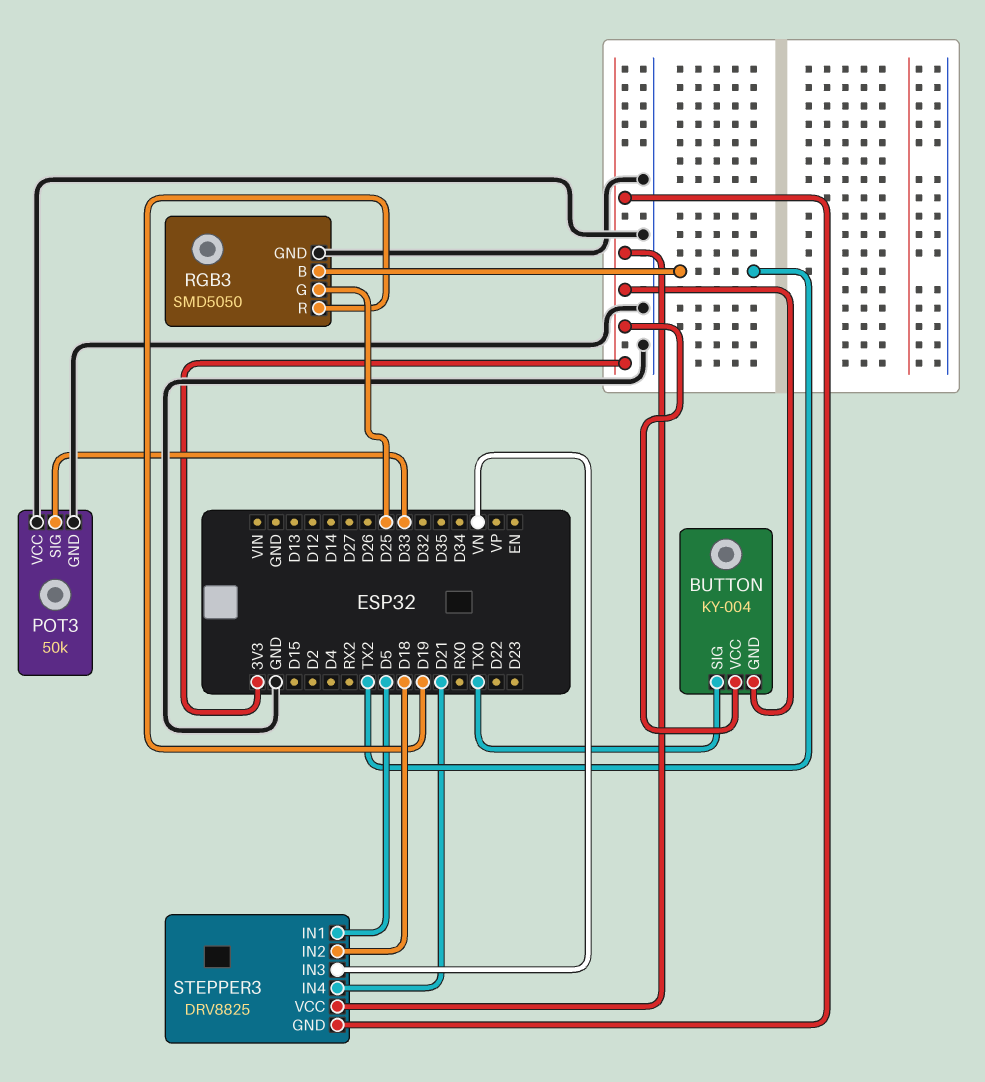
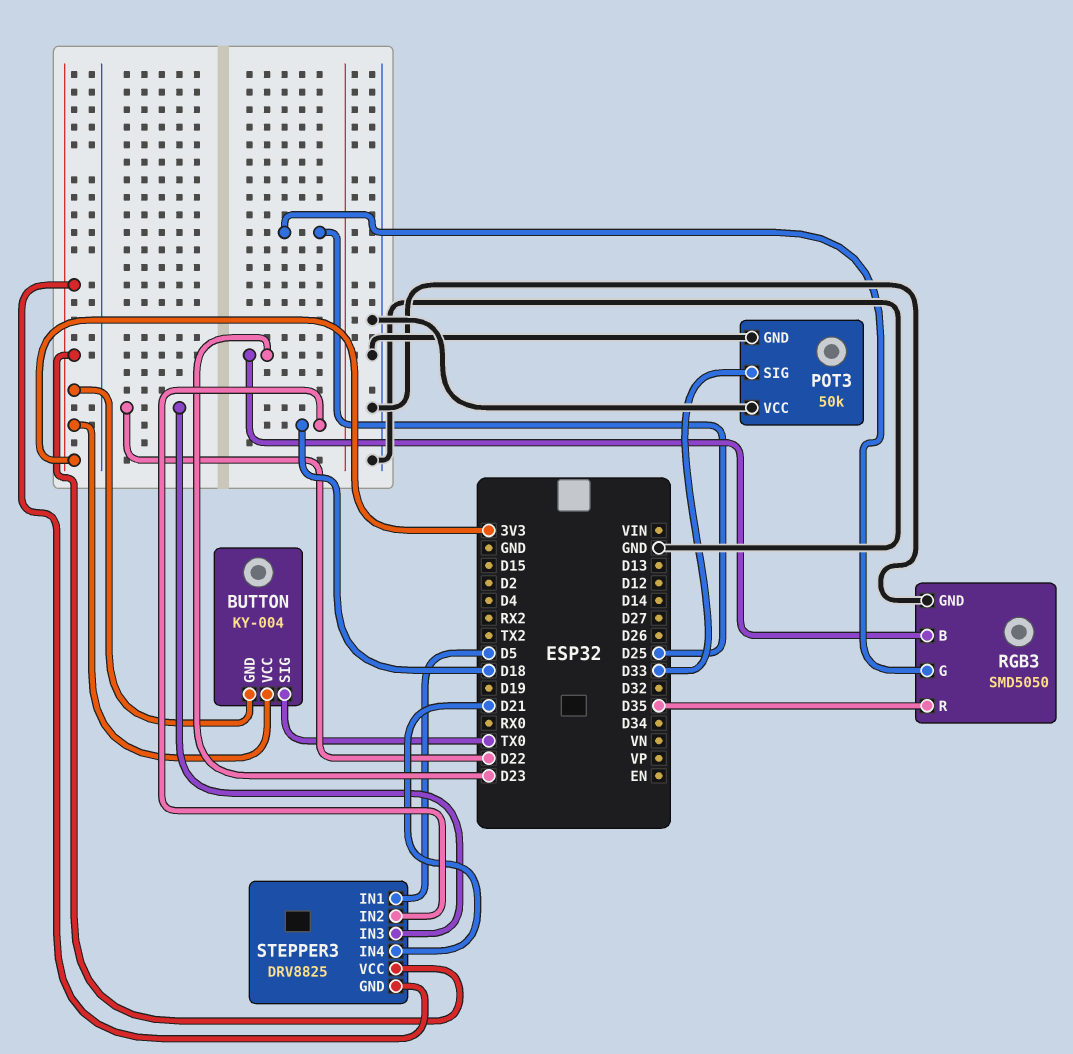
RGB3 pin B: TX2 -> D23
RGB3 pin R: D19 -> D35
STEPPER3 pin IN3: VN -> D22

